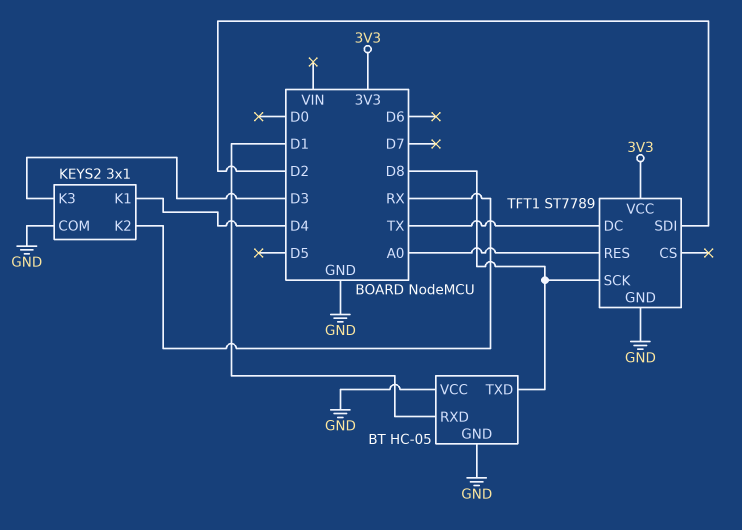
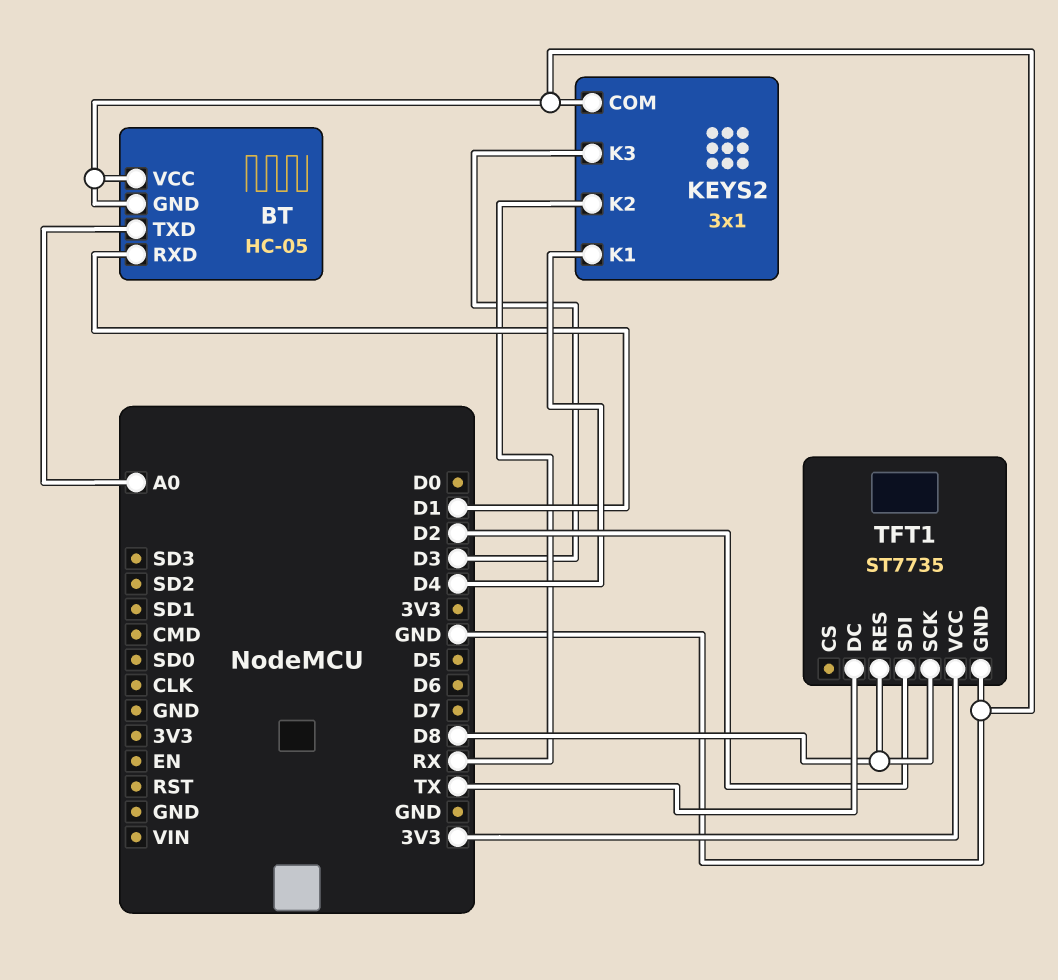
BT pin TXD: D8 -> A0
TFT1: ST7789 -> ST7735
TFT1 pin RES: A0 -> D8

